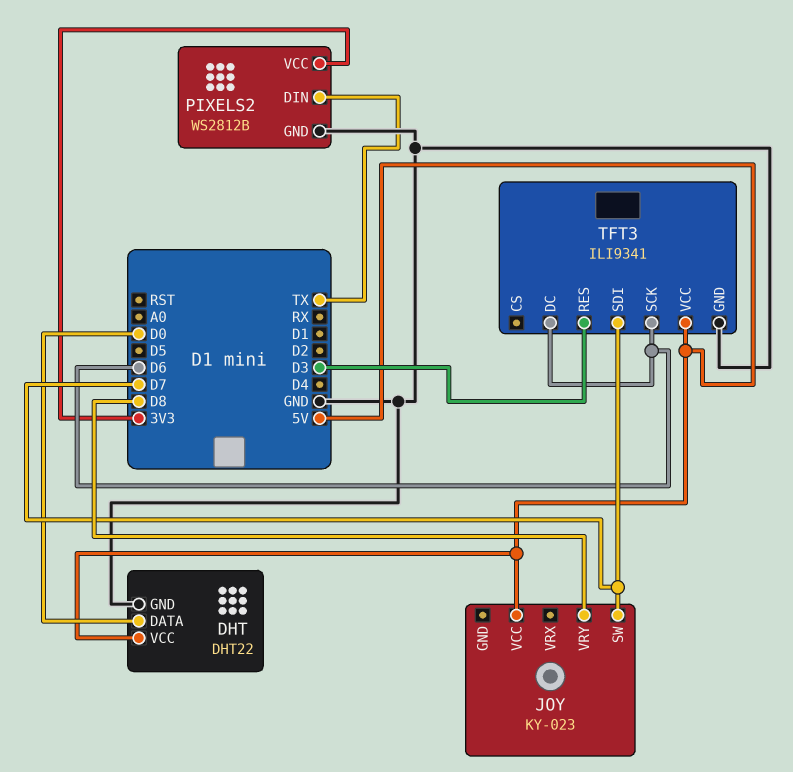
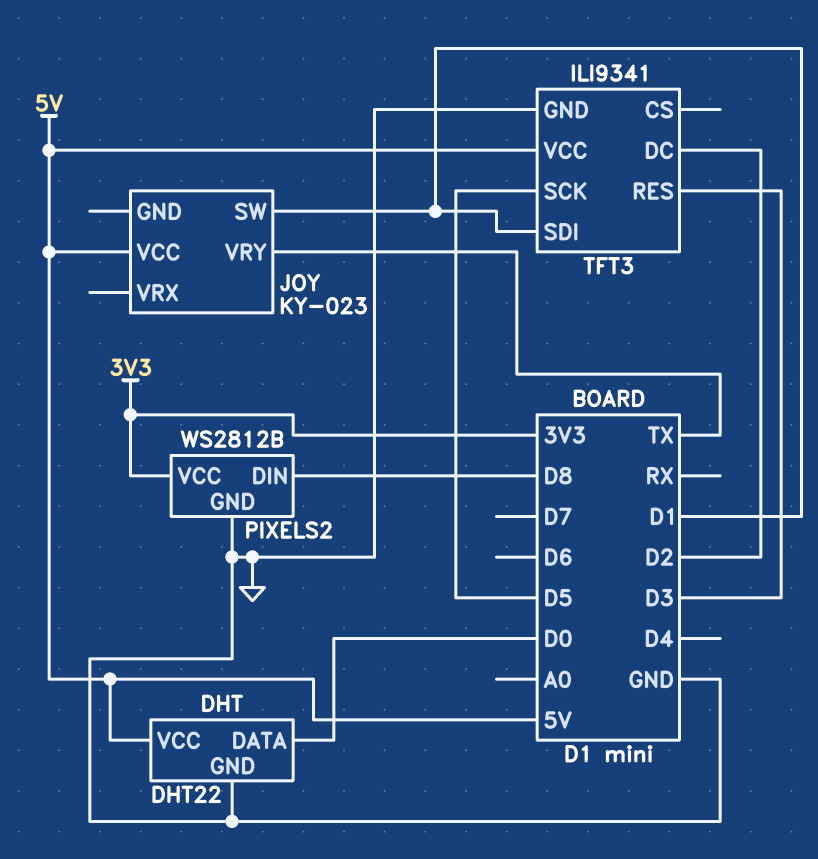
JOY pin SW: D7 -> D1
JOY pin VRY: D8 -> TX
PIXELS2 pin DIN: TX -> D8
TFT3 pin DC: D6 -> D2
TFT3 pin SCK: D6 -> D5
TFT3 pin SDI: D7 -> D1

